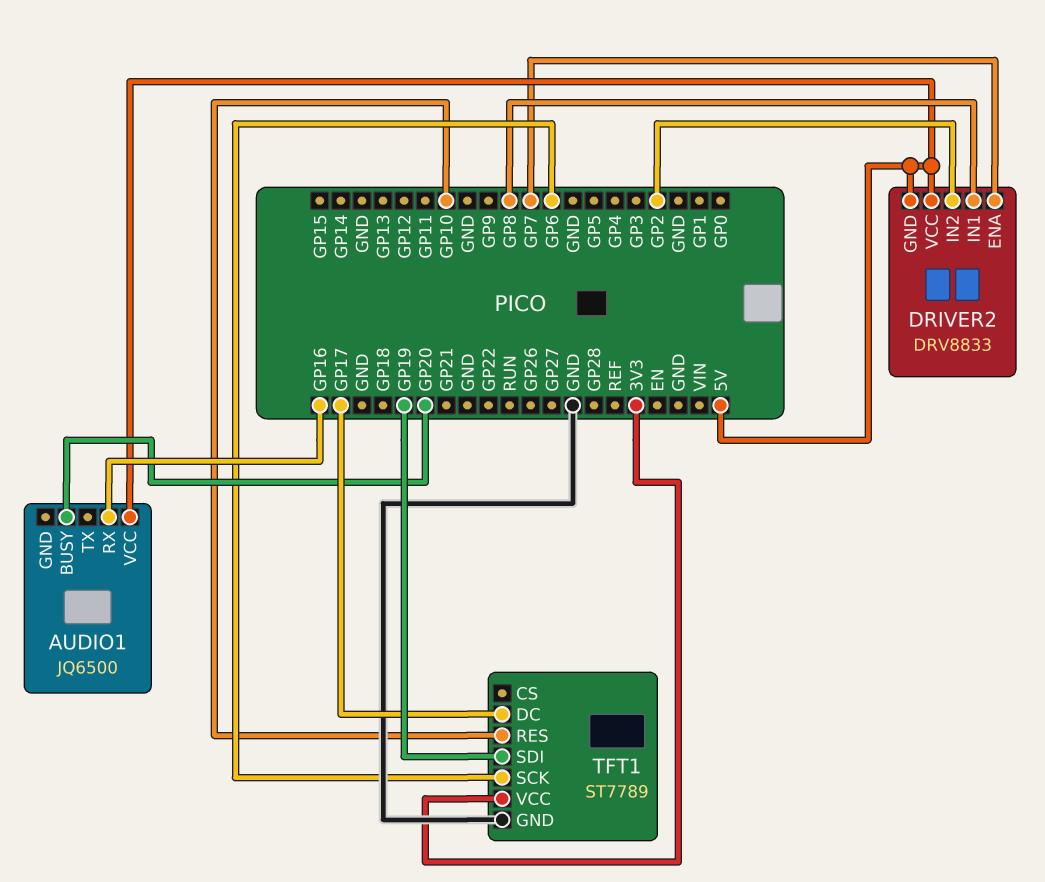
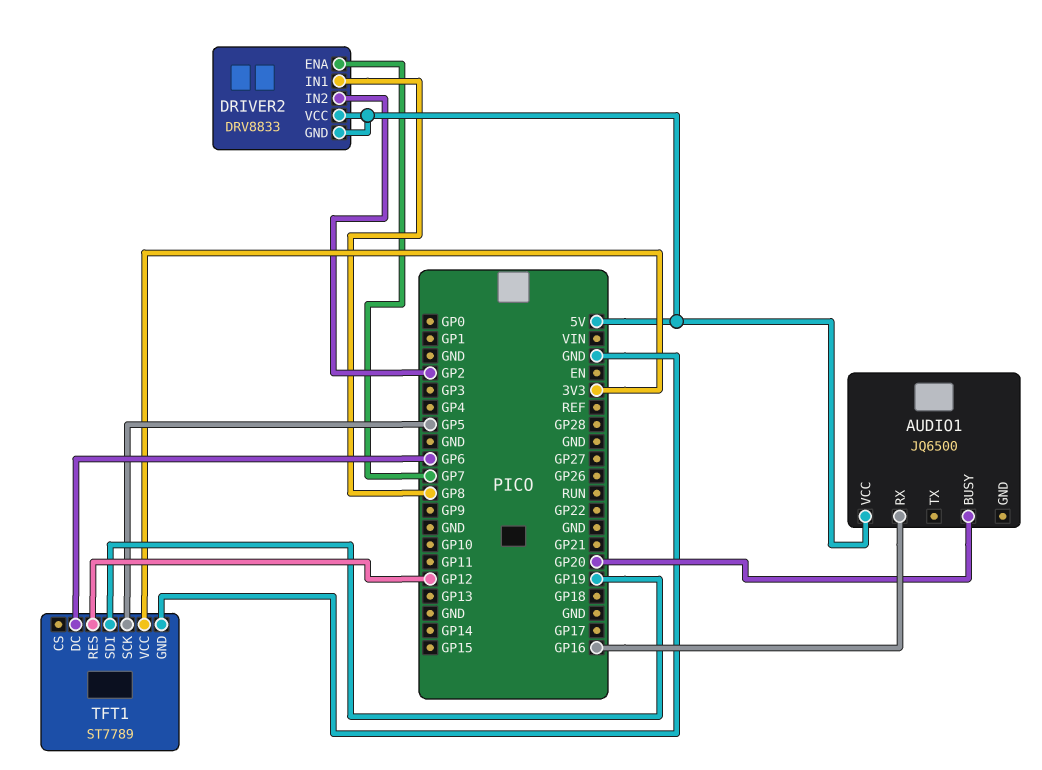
TFT1 pin DC: GP17 -> GP6
TFT1 pin RES: GP10 -> GP12
TFT1 pin SCK: GP6 -> GP5

